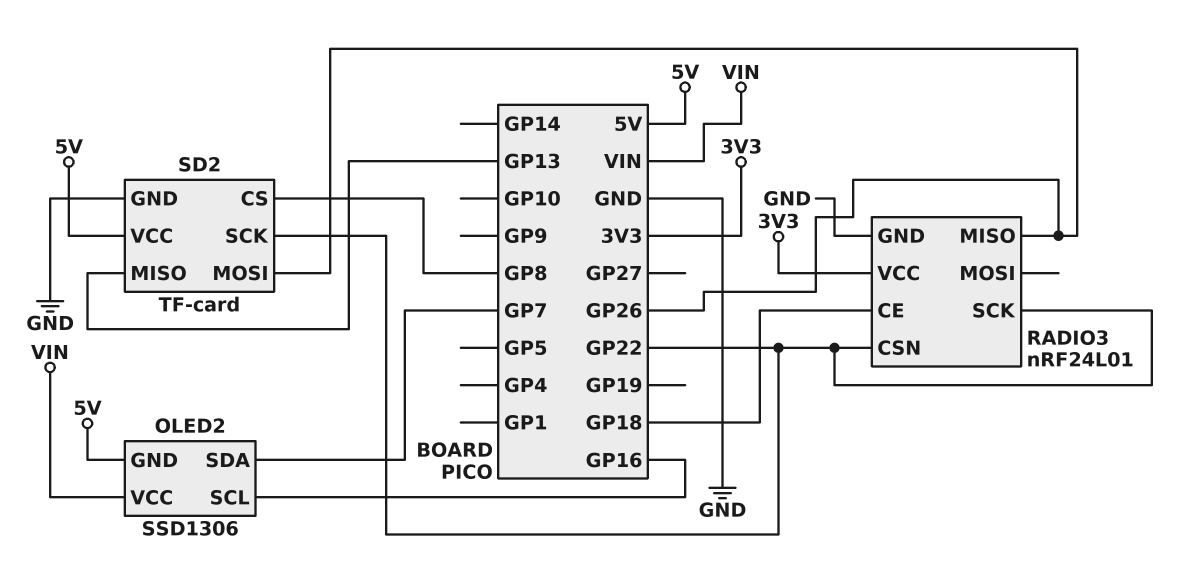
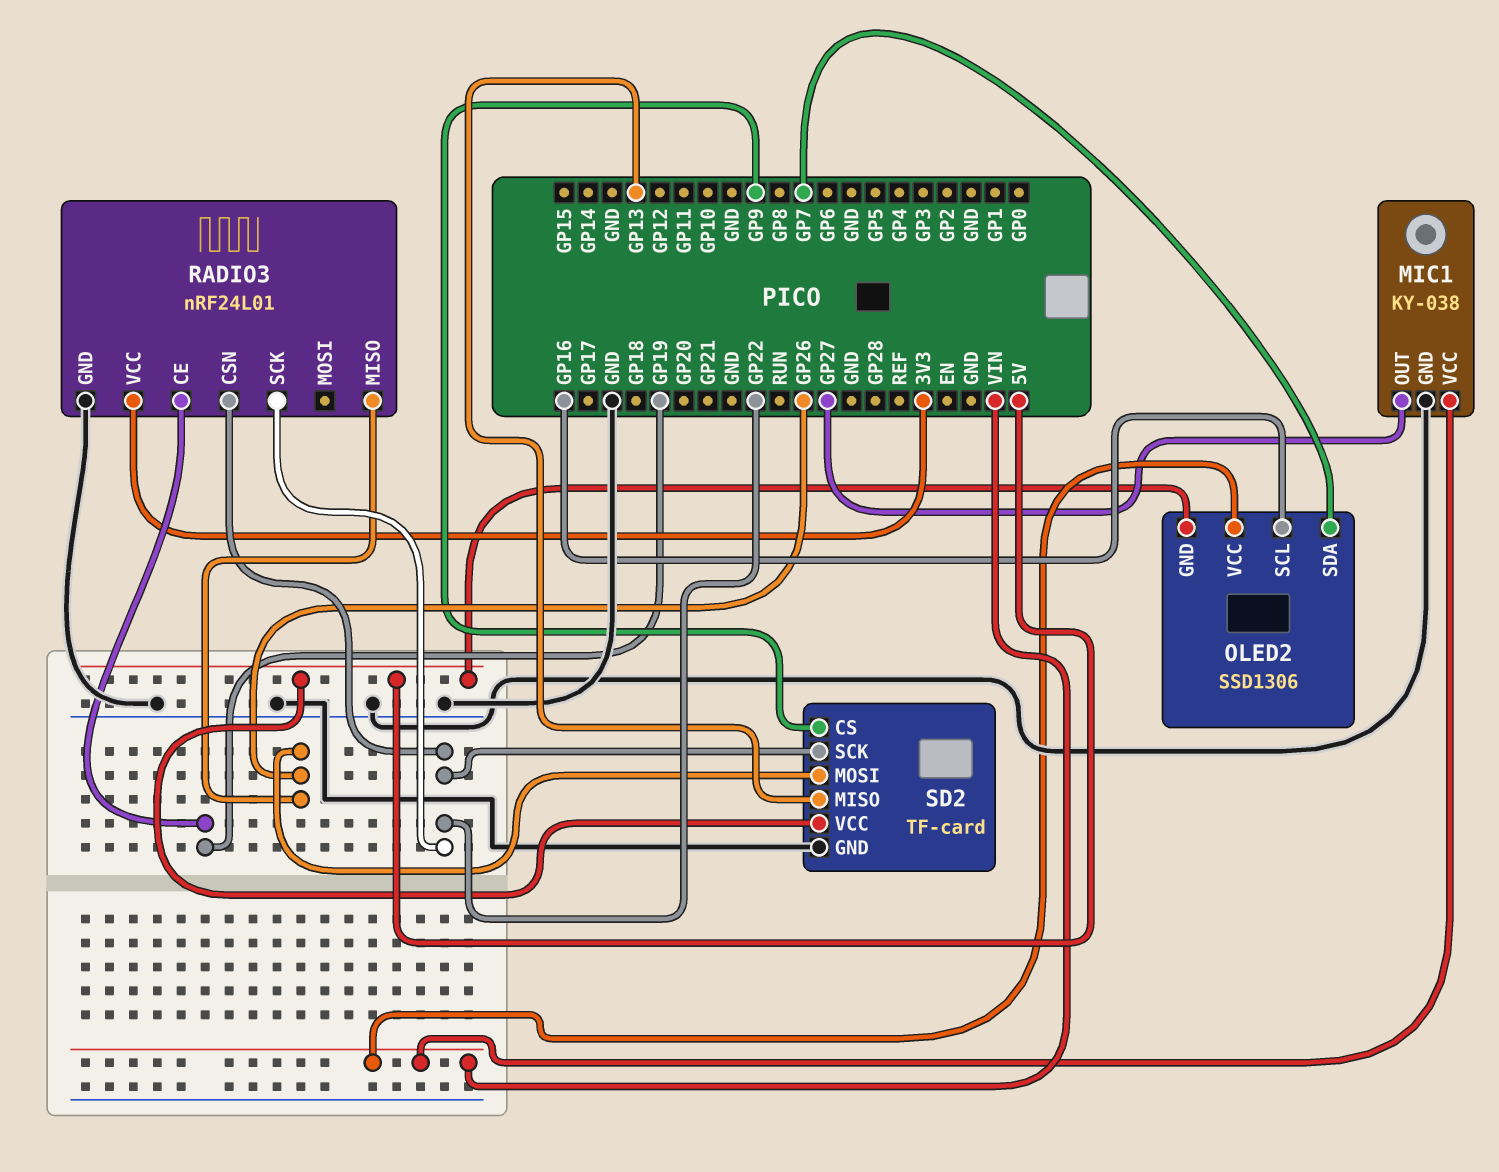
MIC1: none -> KY-038
MIC1 pin GND: none -> GND
MIC1 pin OUT: none -> GP27
MIC1 pin VCC: none -> VIN
RADIO3 pin CE: GP18 -> GP19
SD2 pin CS: GP8 -> GP9

